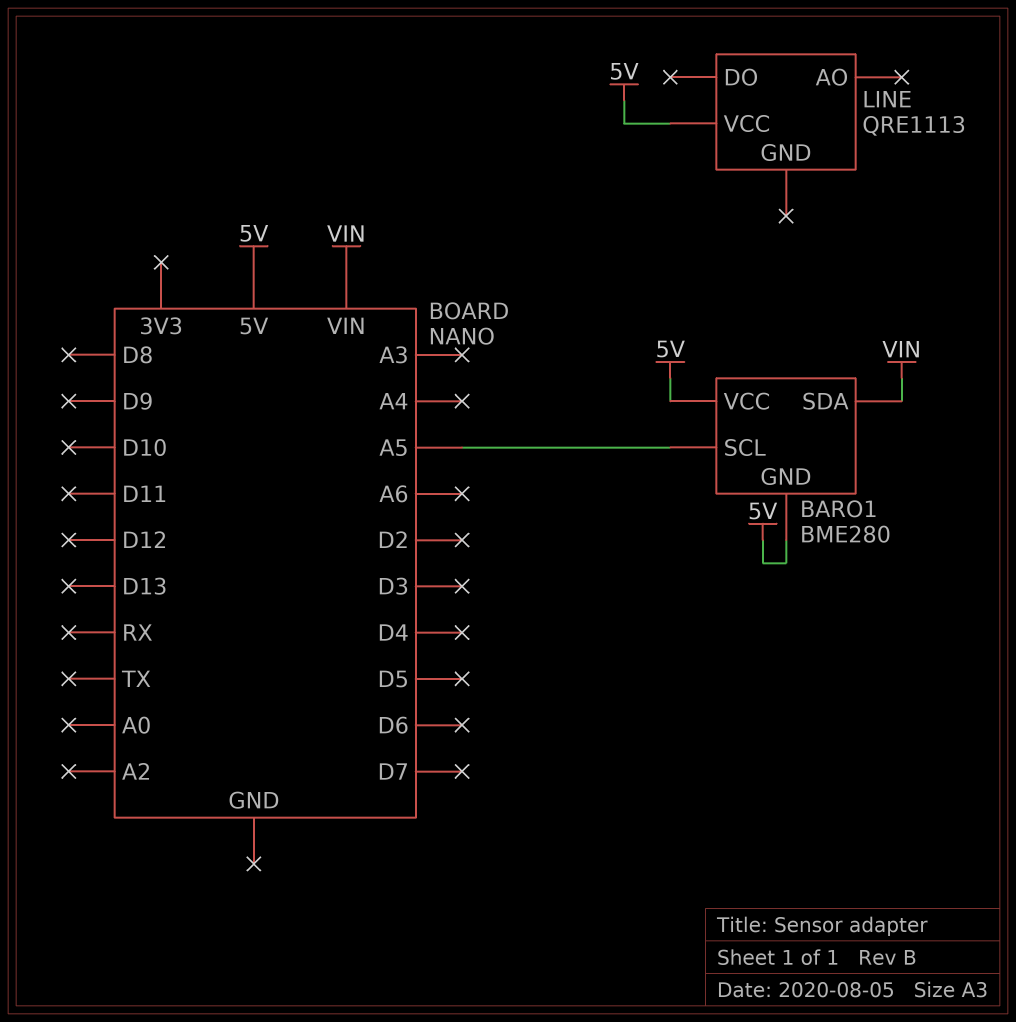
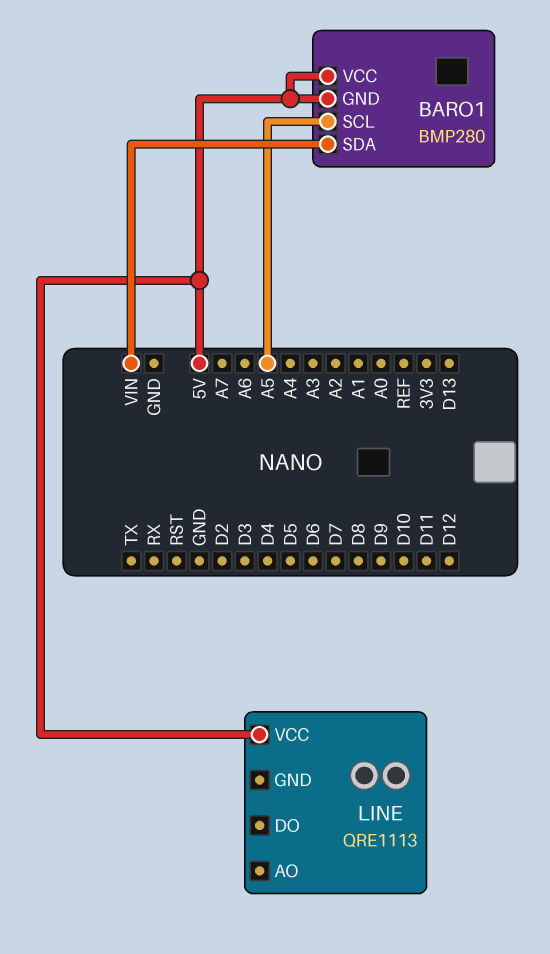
BARO1: BME280 -> BMP280

